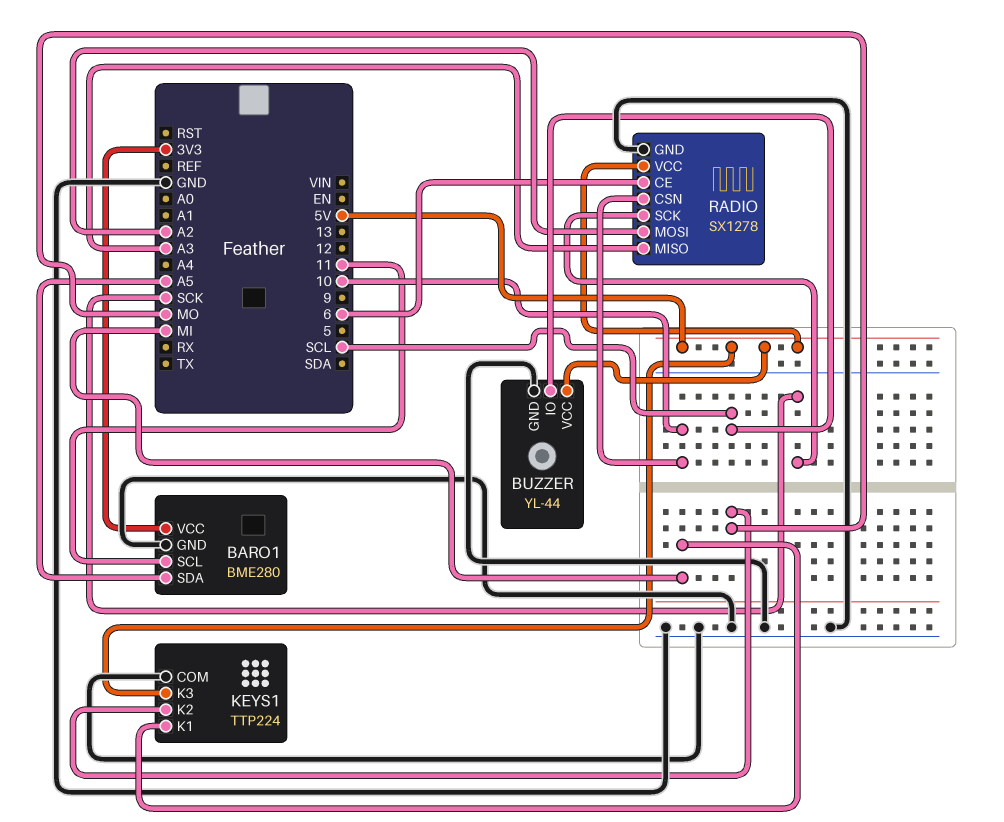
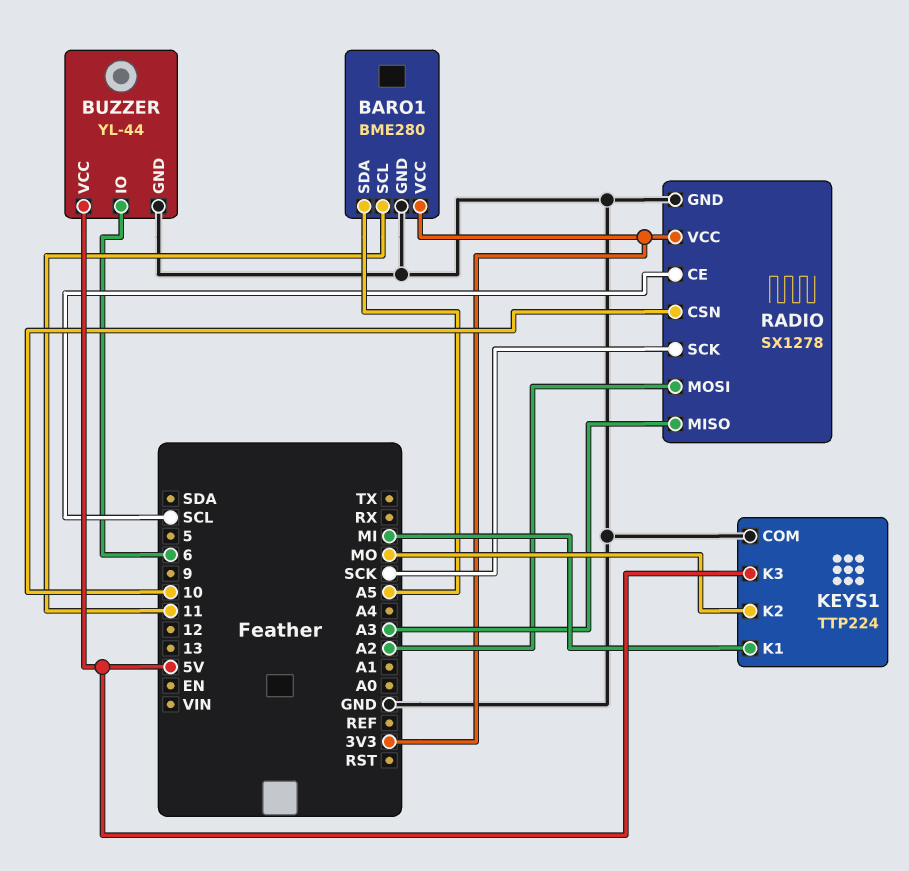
BUZZER pin IO: SCL -> 6
RADIO pin CE: 6 -> SCL
RADIO pin VCC: 5V -> 3V3

